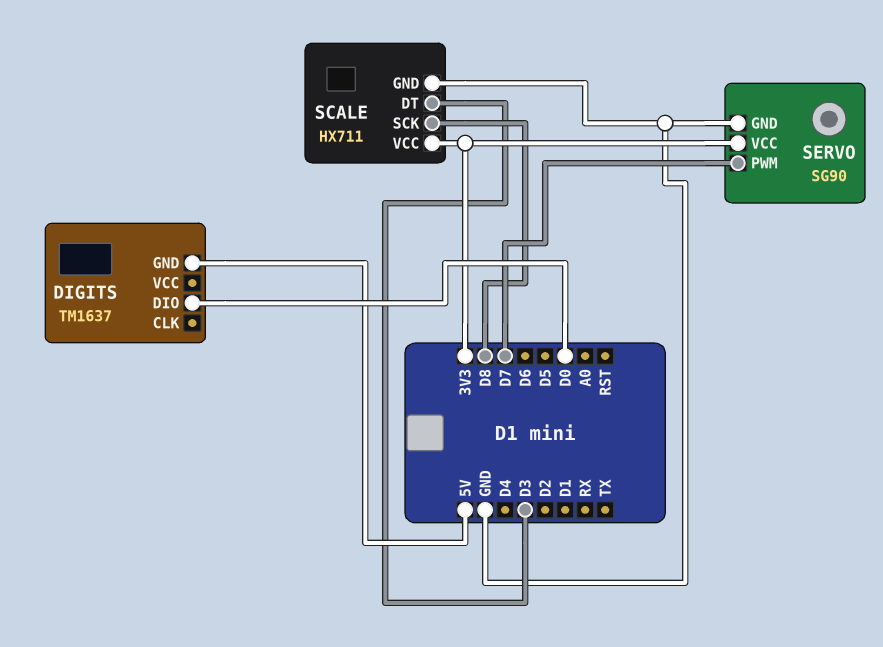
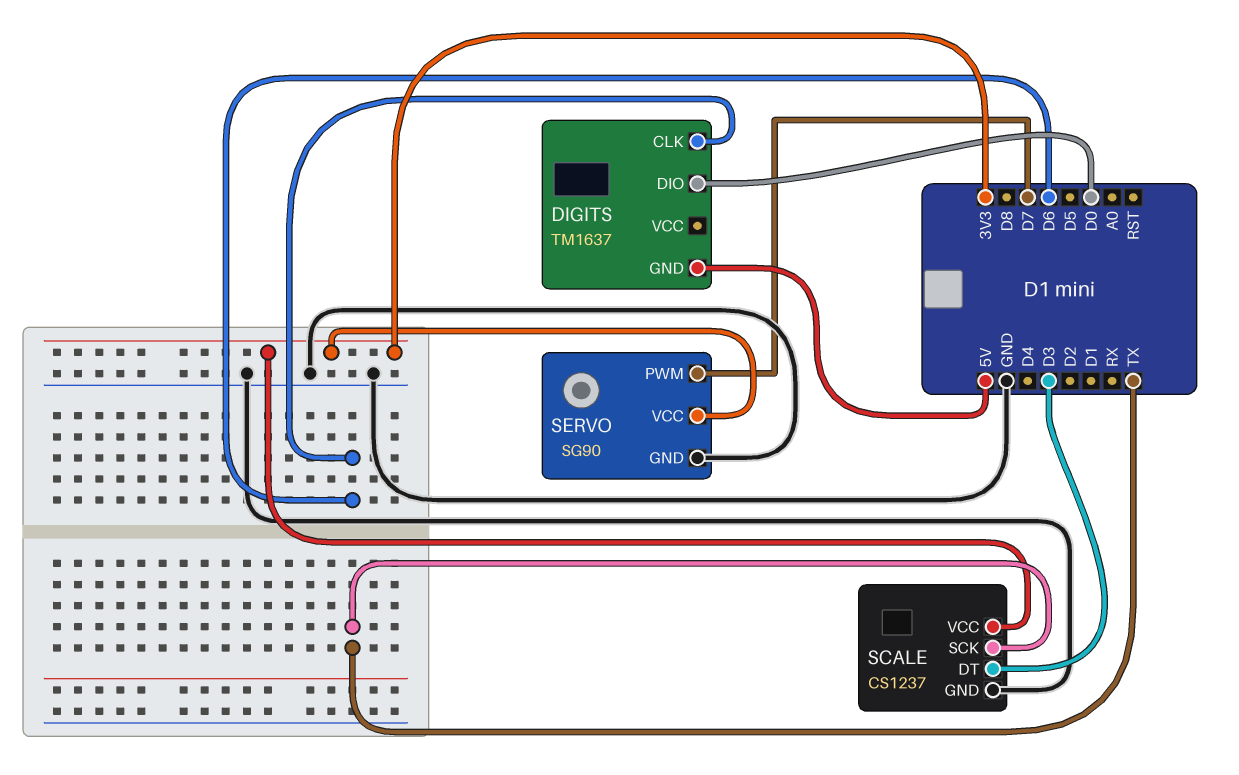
DIGITS pin CLK: none -> D6
SCALE: HX711 -> CS1237
SCALE pin SCK: D8 -> TX

